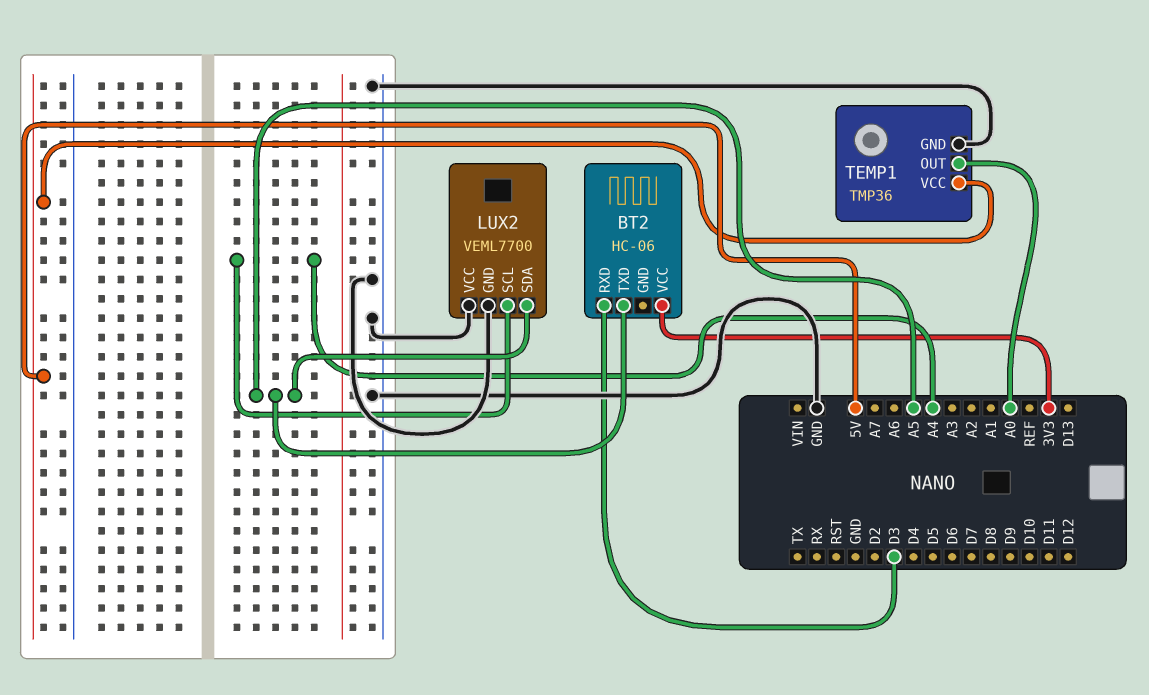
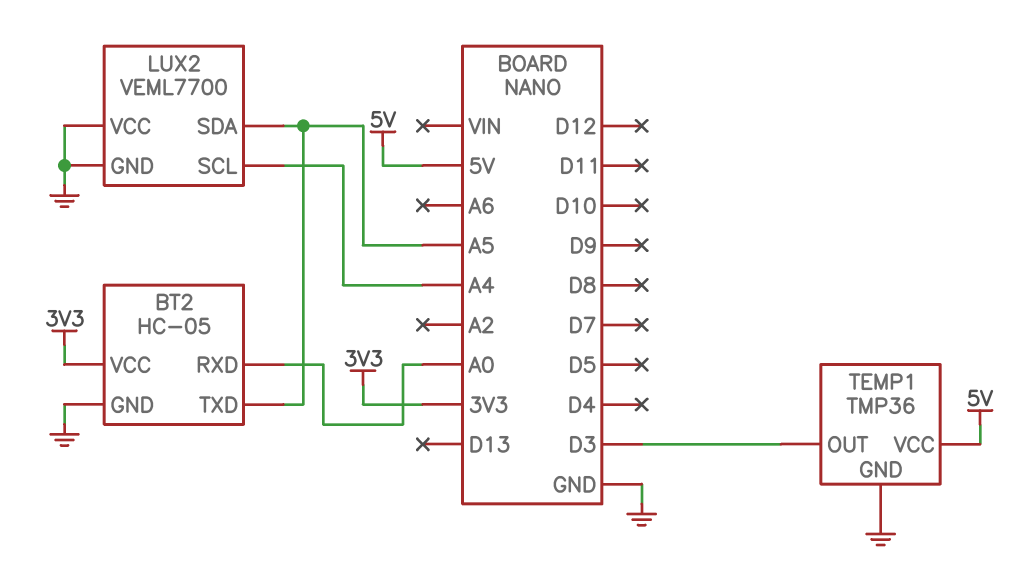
BT2: HC-06 -> HC-05
BT2 pin GND: none -> GND
BT2 pin RXD: D3 -> A0
TEMP1 pin OUT: A0 -> D3

